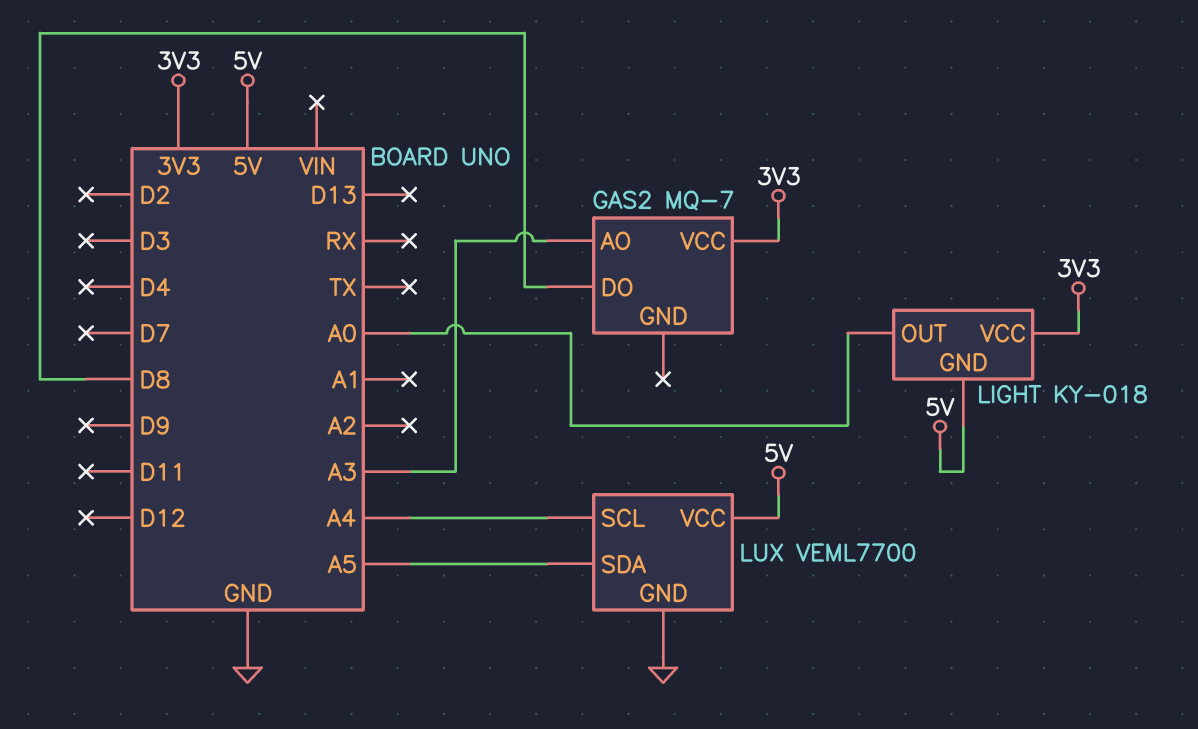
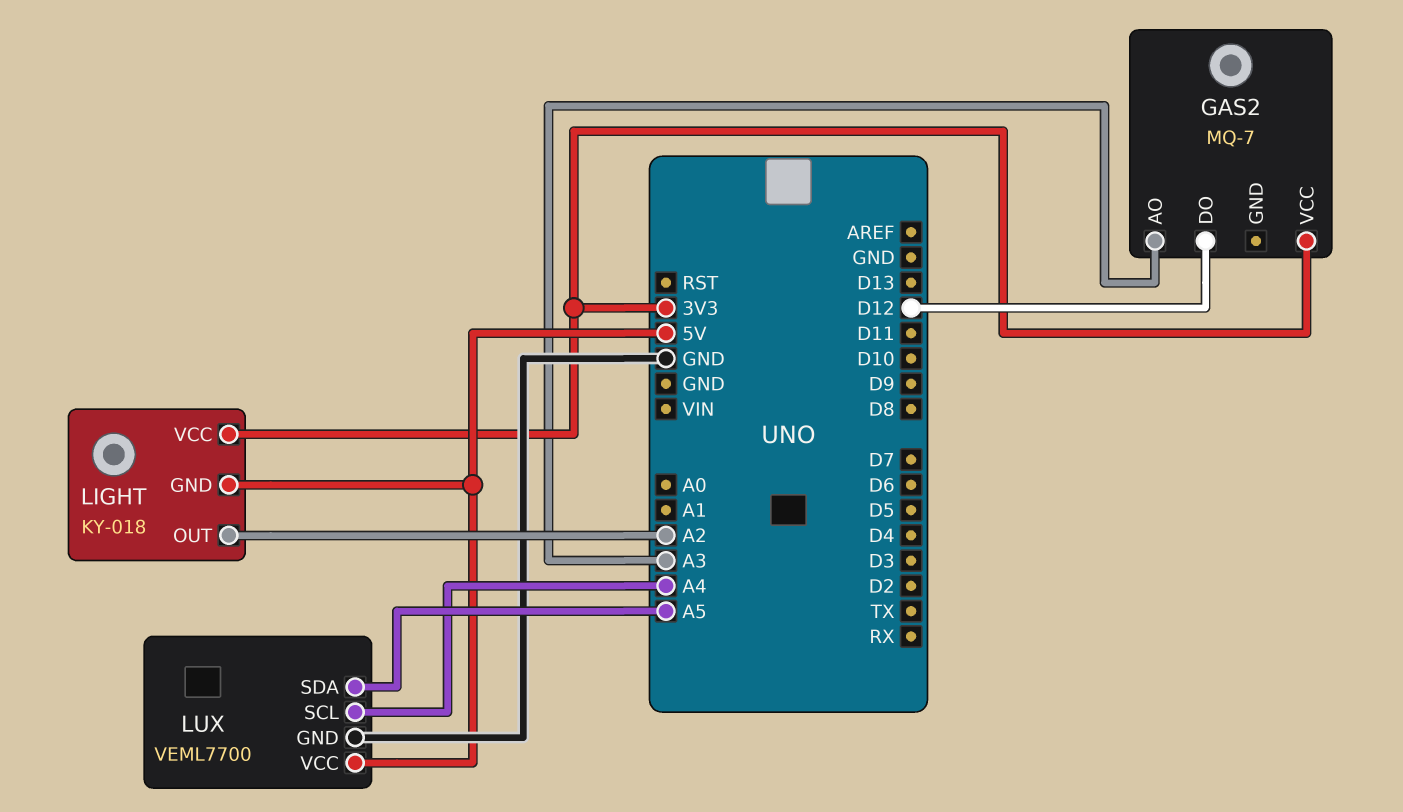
GAS2 pin DO: D8 -> D12
LIGHT pin OUT: A0 -> A2

